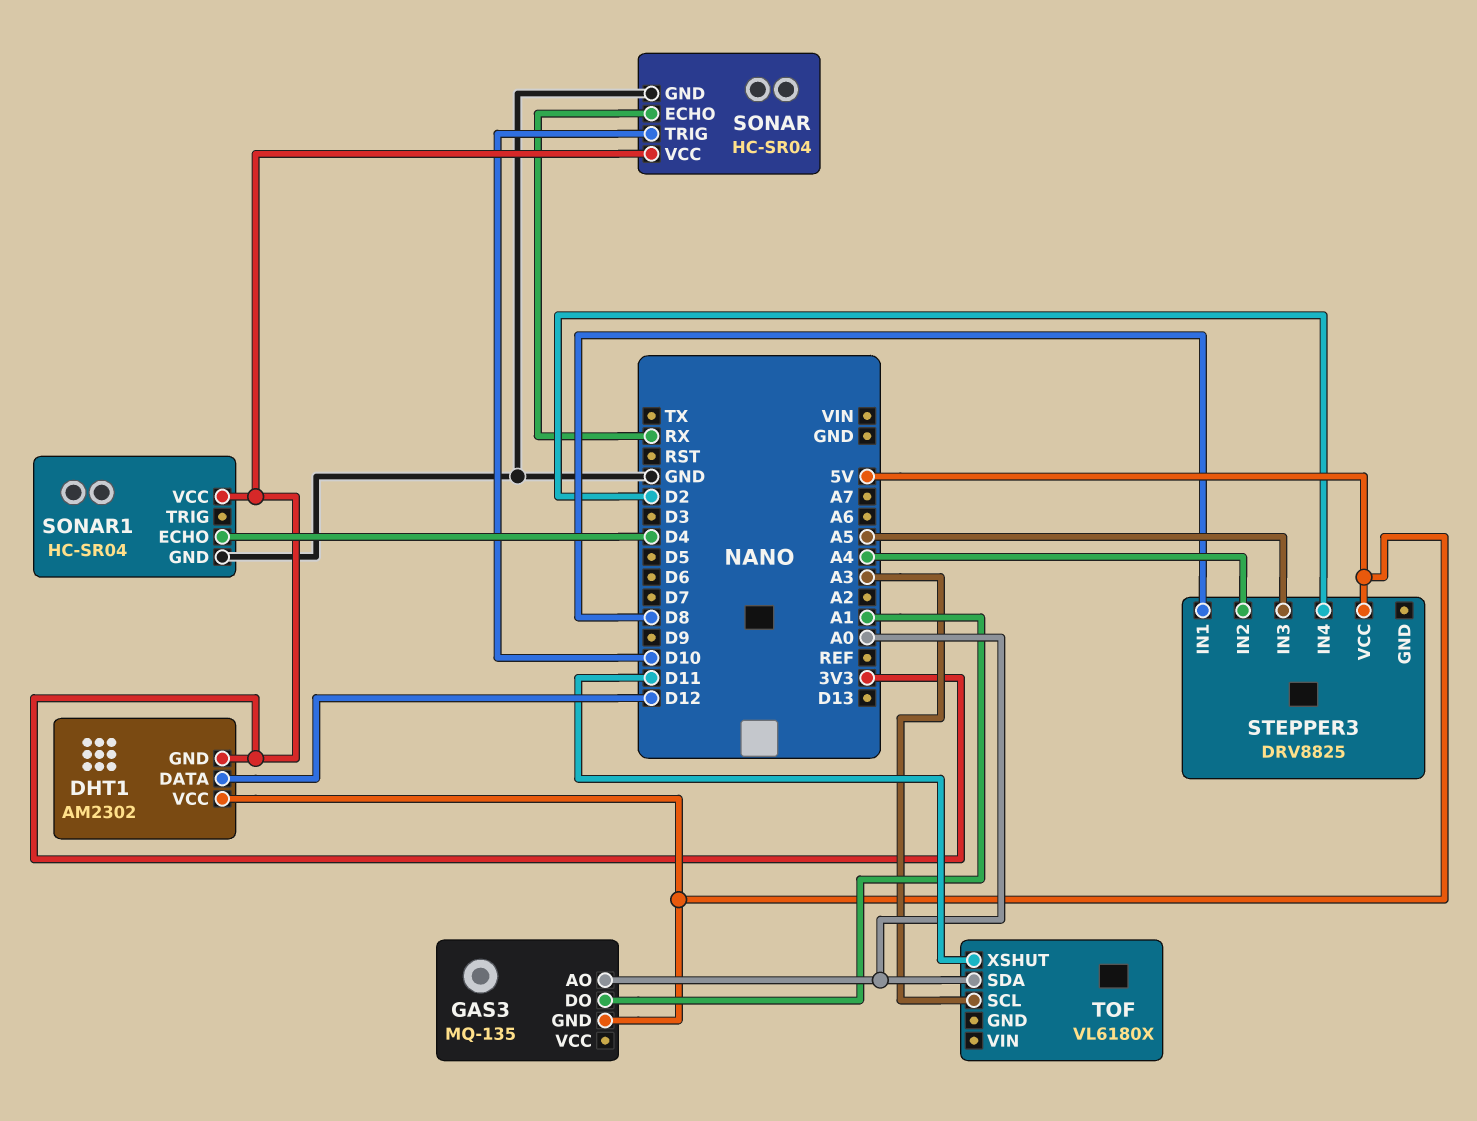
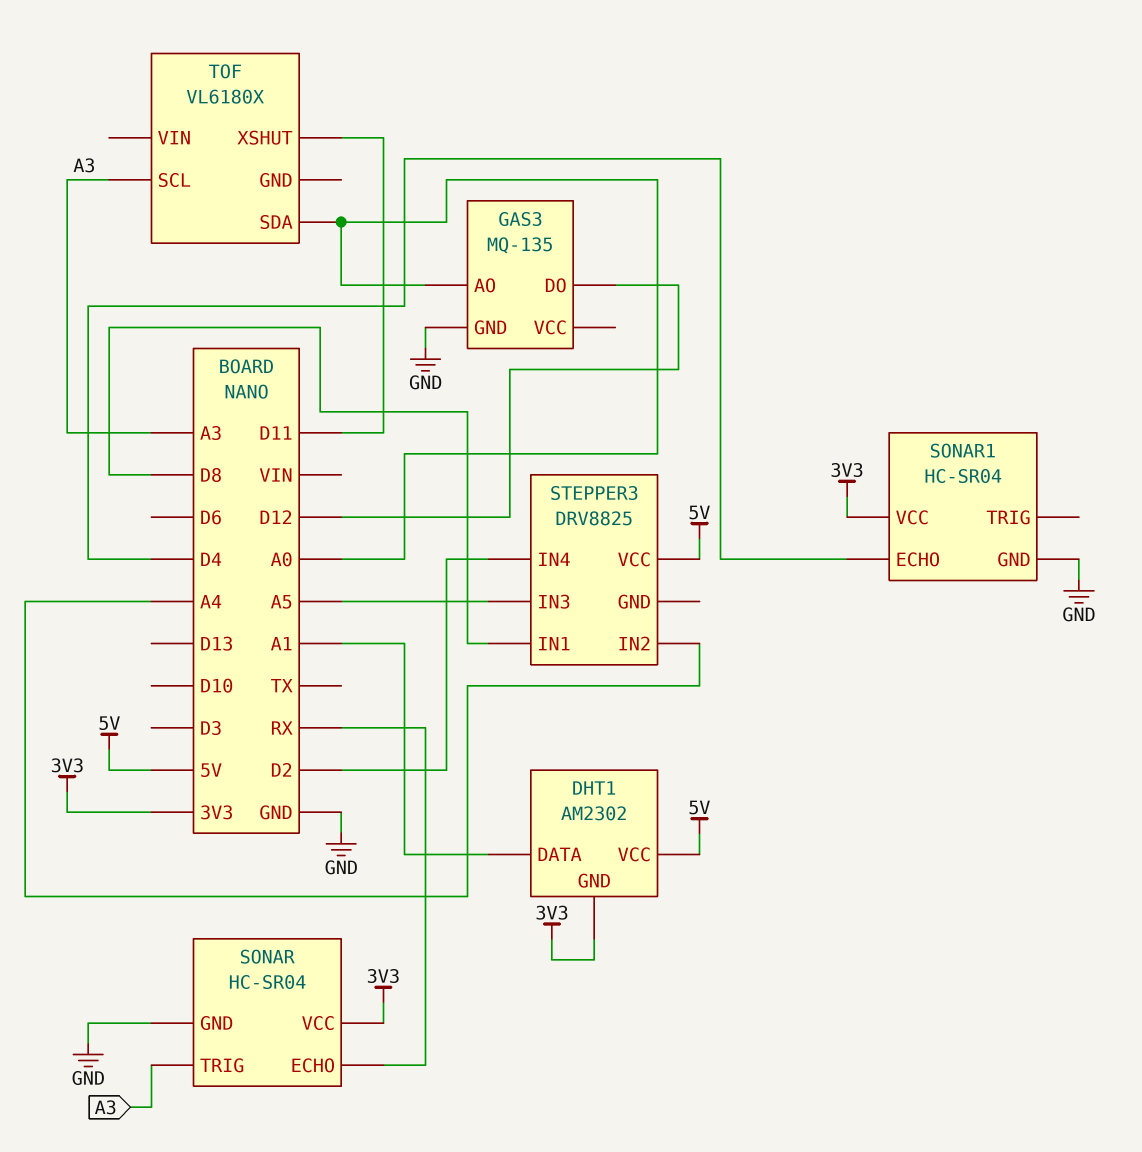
DHT1 pin DATA: D12 -> A1
GAS3 pin DO: A1 -> D12
GAS3 pin GND: 5V -> GND
SONAR pin TRIG: D10 -> A3

